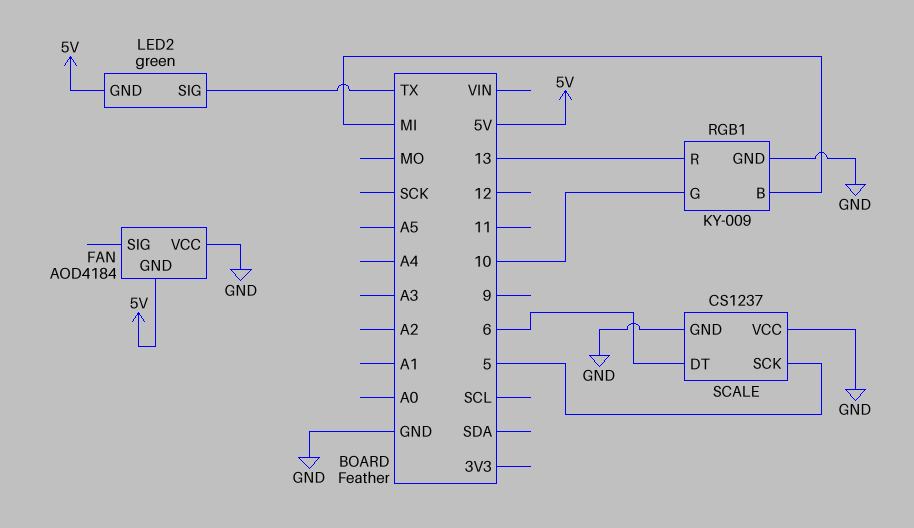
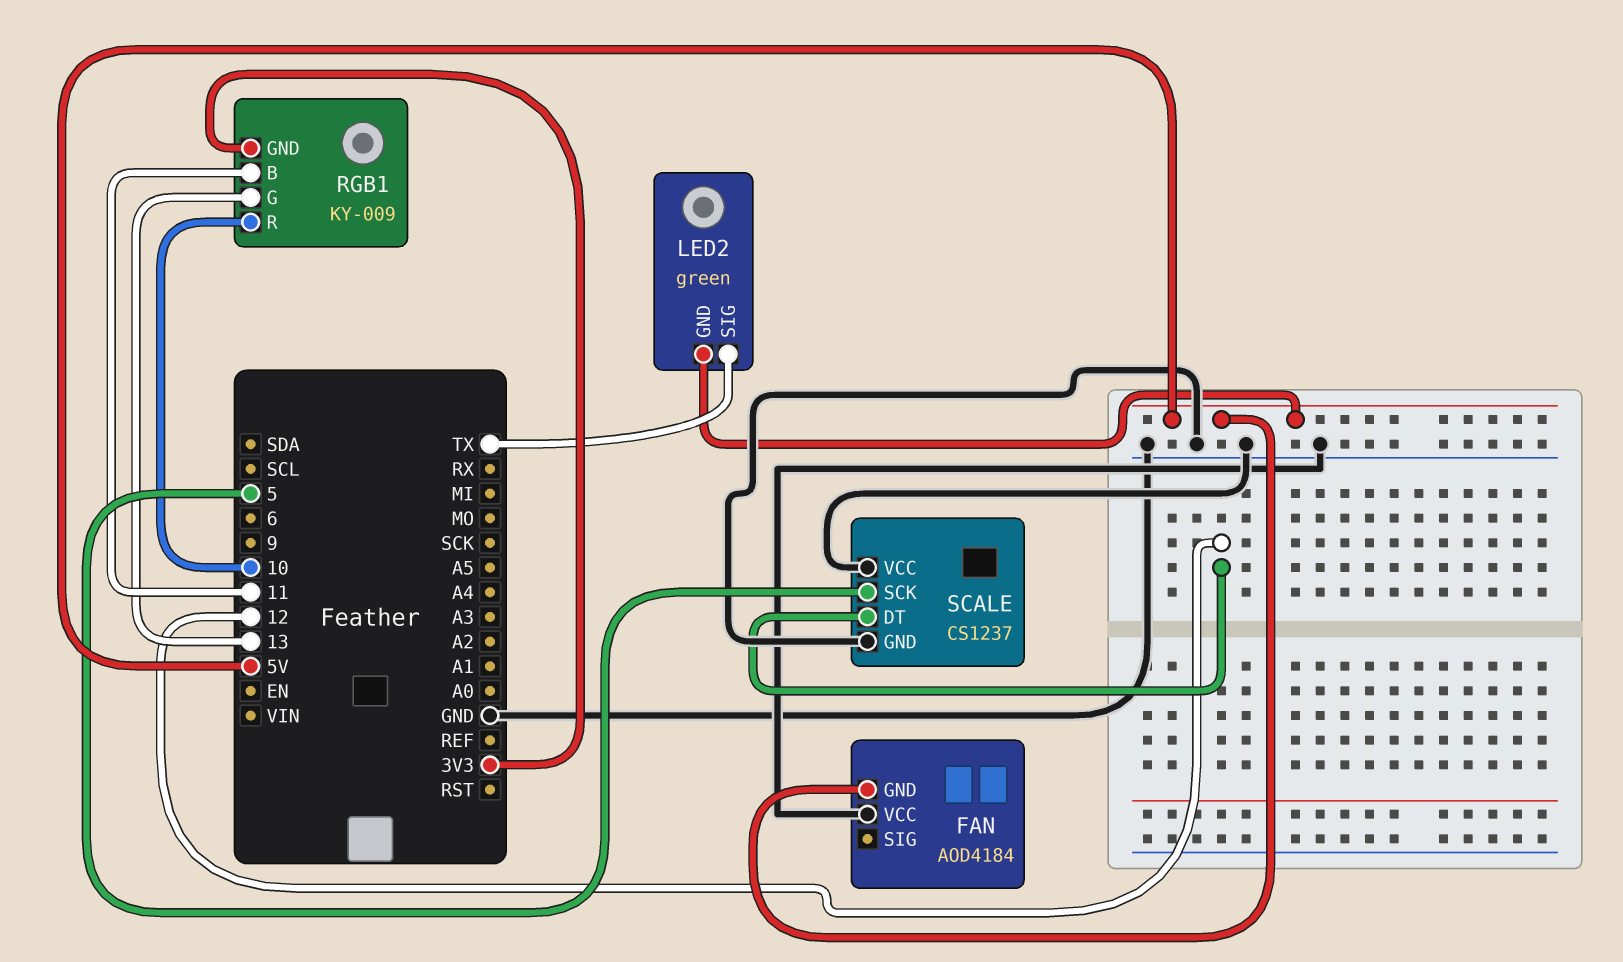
RGB1 pin B: MI -> 11
RGB1 pin G: 10 -> 13
RGB1 pin GND: GND -> 3V3
RGB1 pin R: 13 -> 10
SCALE pin DT: 6 -> 12

